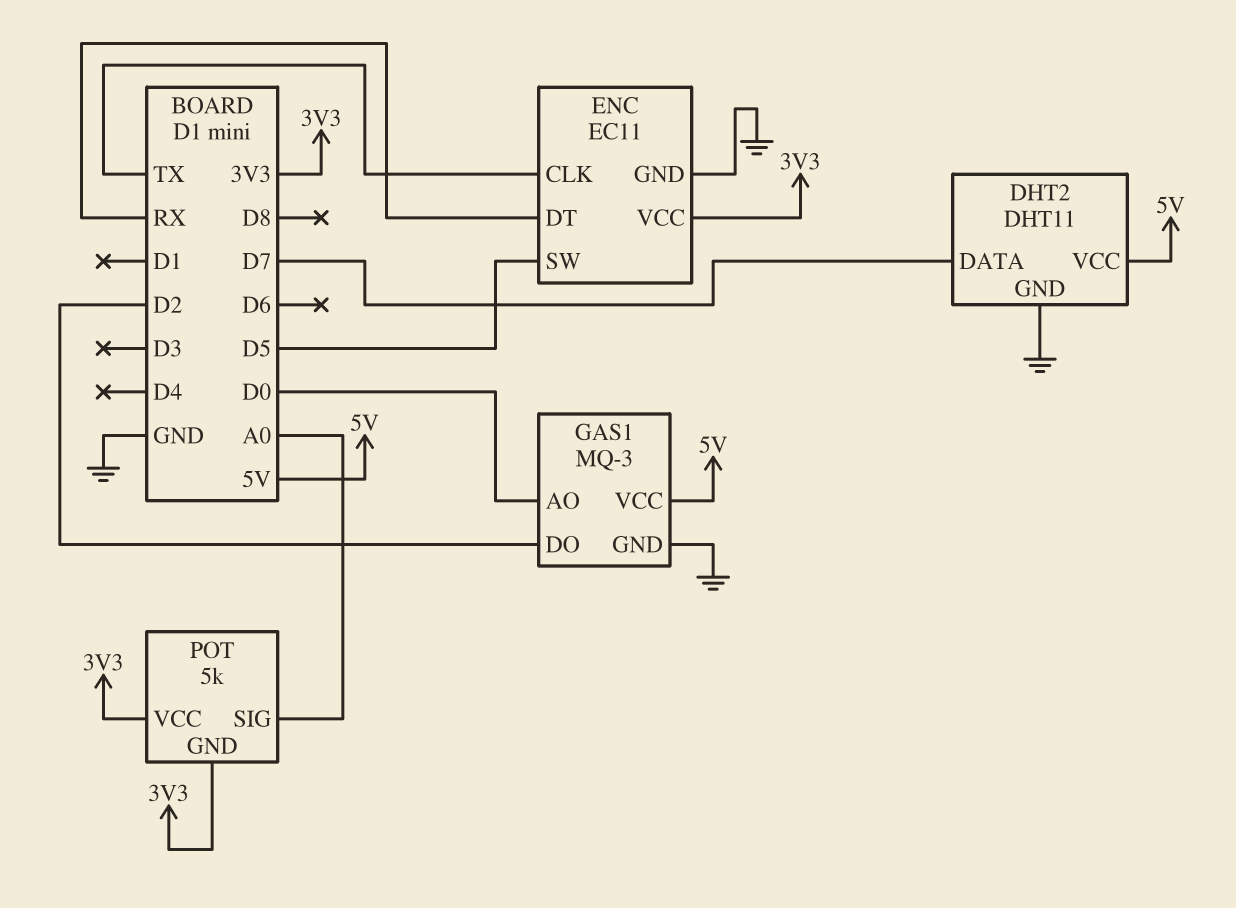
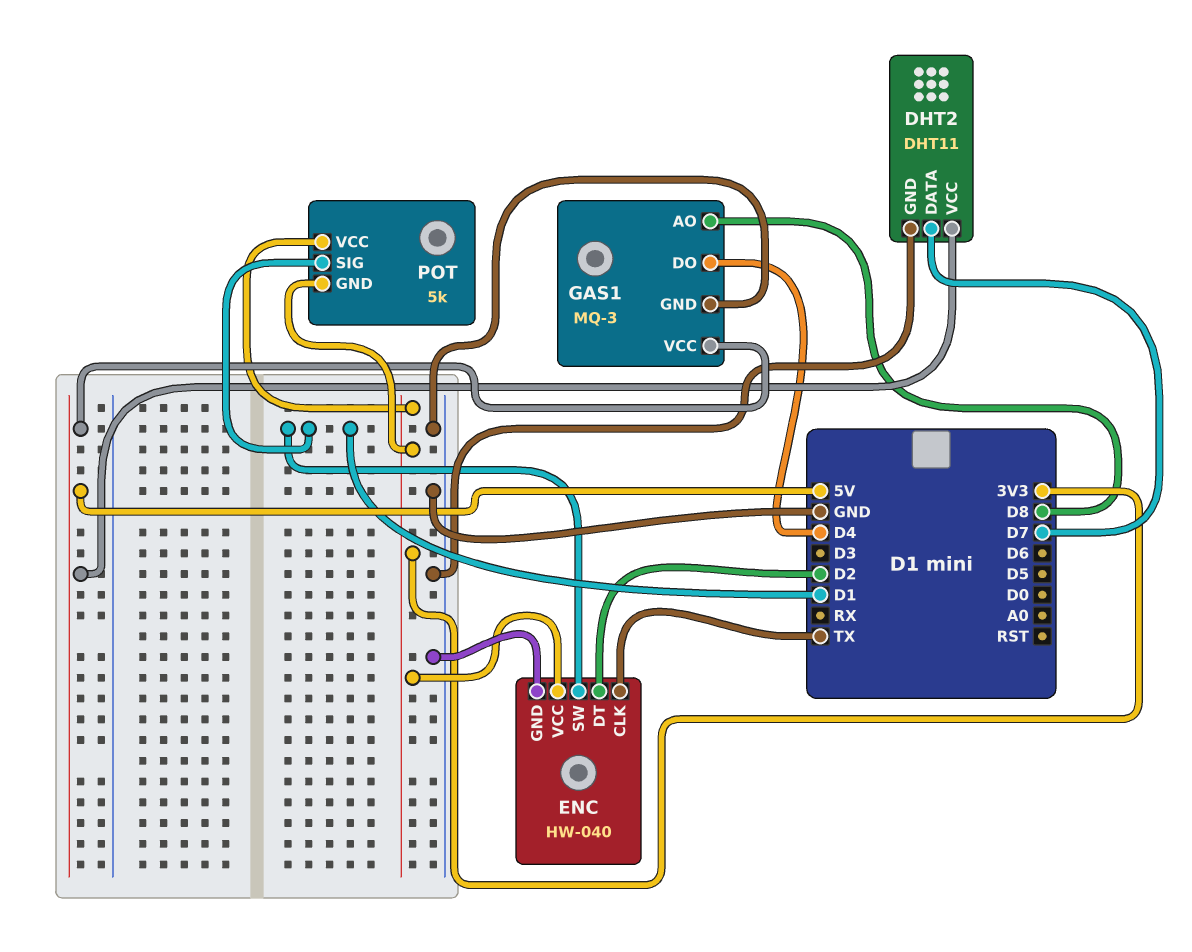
ENC: EC11 -> HW-040
ENC pin DT: RX -> D2
ENC pin SW: D5 -> D1
GAS1 pin AO: D0 -> D8
GAS1 pin DO: D2 -> D4
POT pin SIG: A0 -> D1

